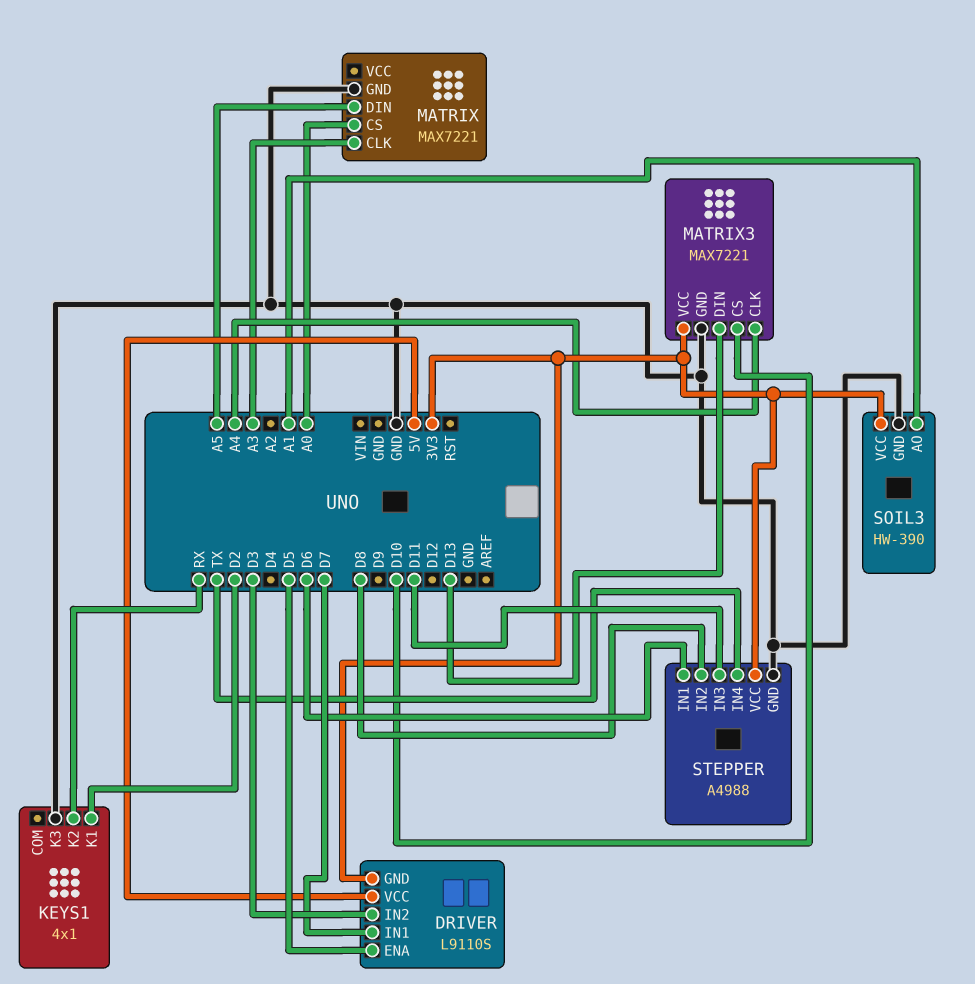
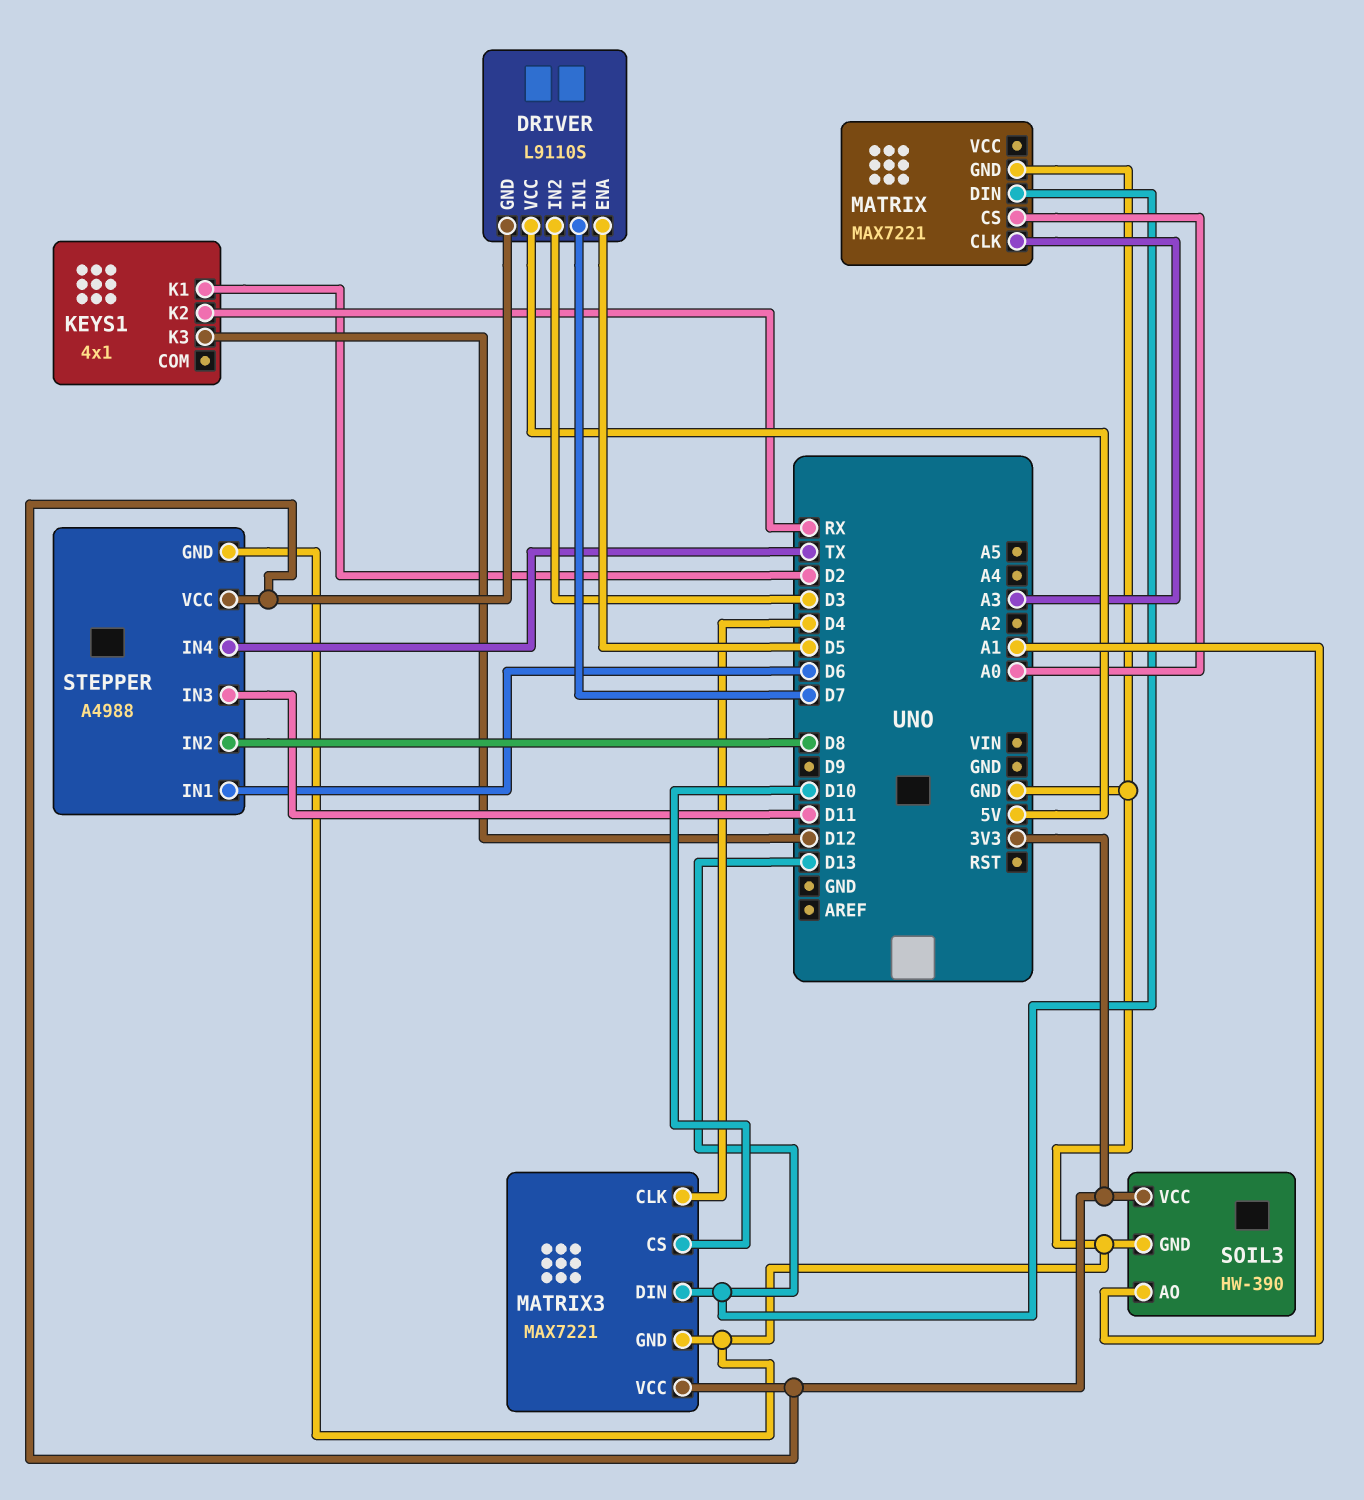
KEYS1 pin K3: GND -> D12
MATRIX pin DIN: A5 -> D13
MATRIX3 pin CLK: A4 -> D4

